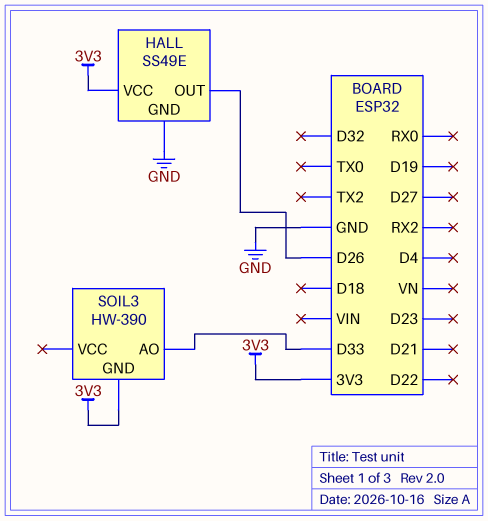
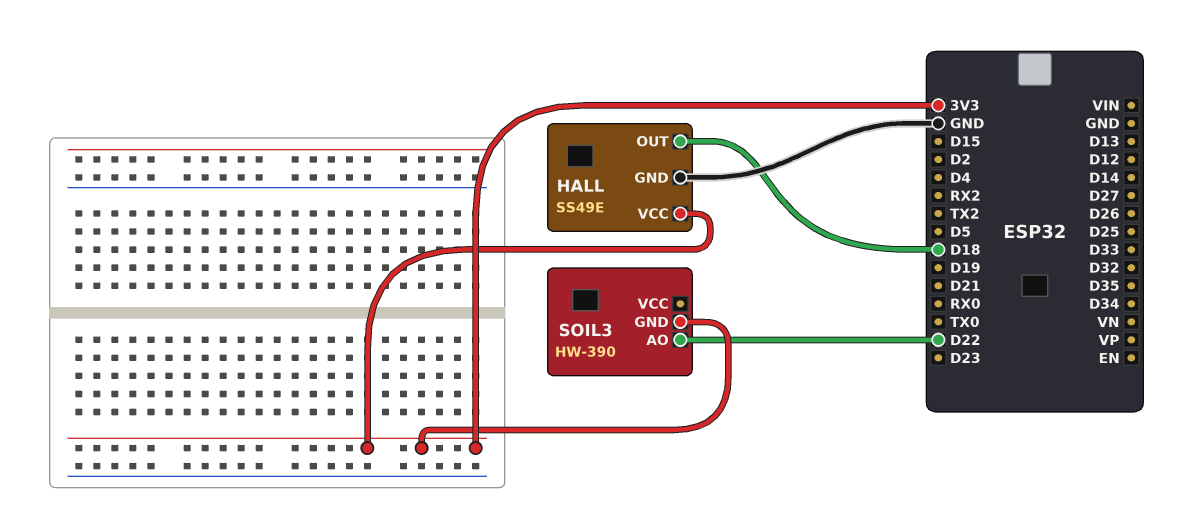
HALL pin OUT: D26 -> D18
SOIL3 pin AO: D33 -> D22

